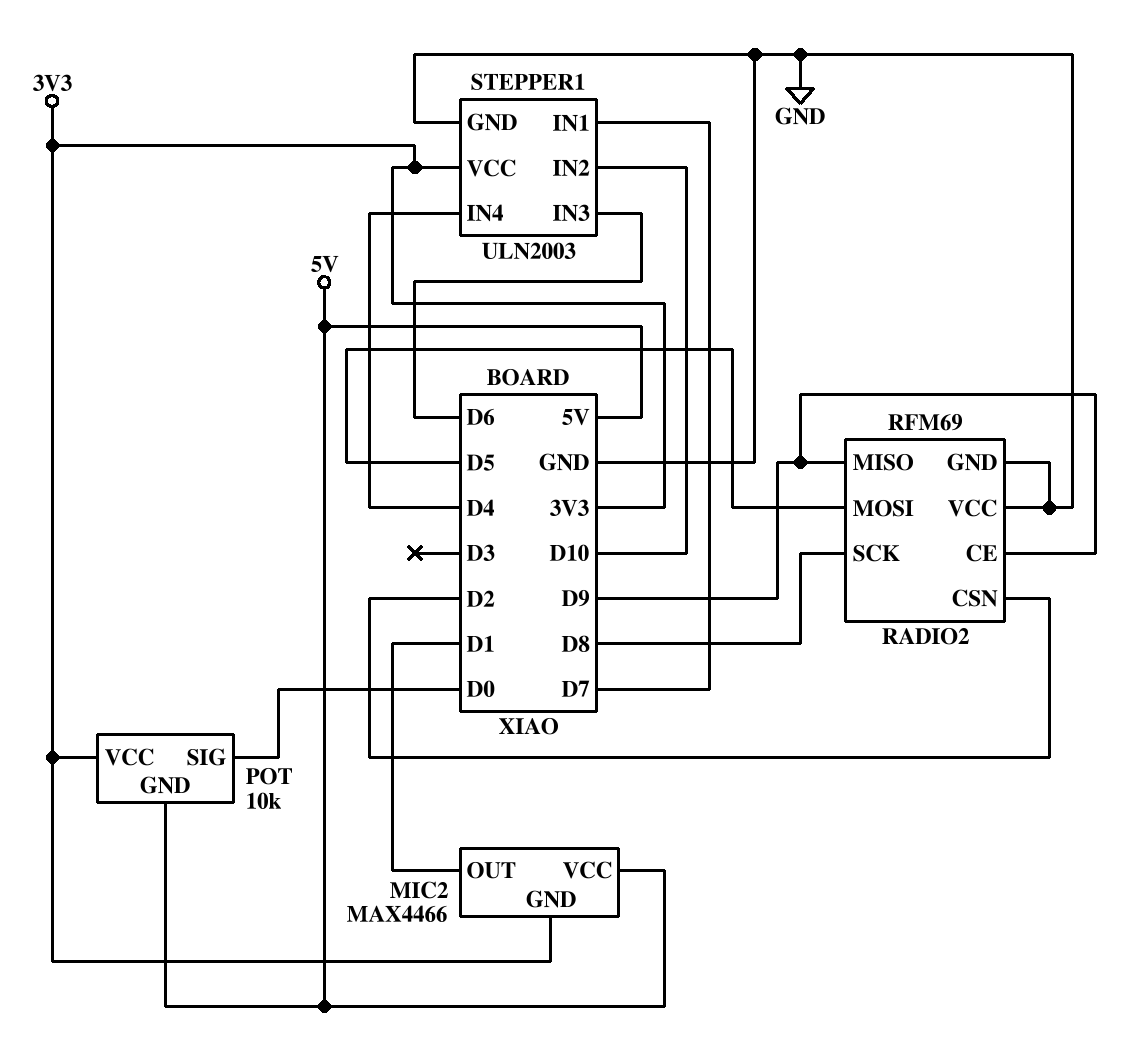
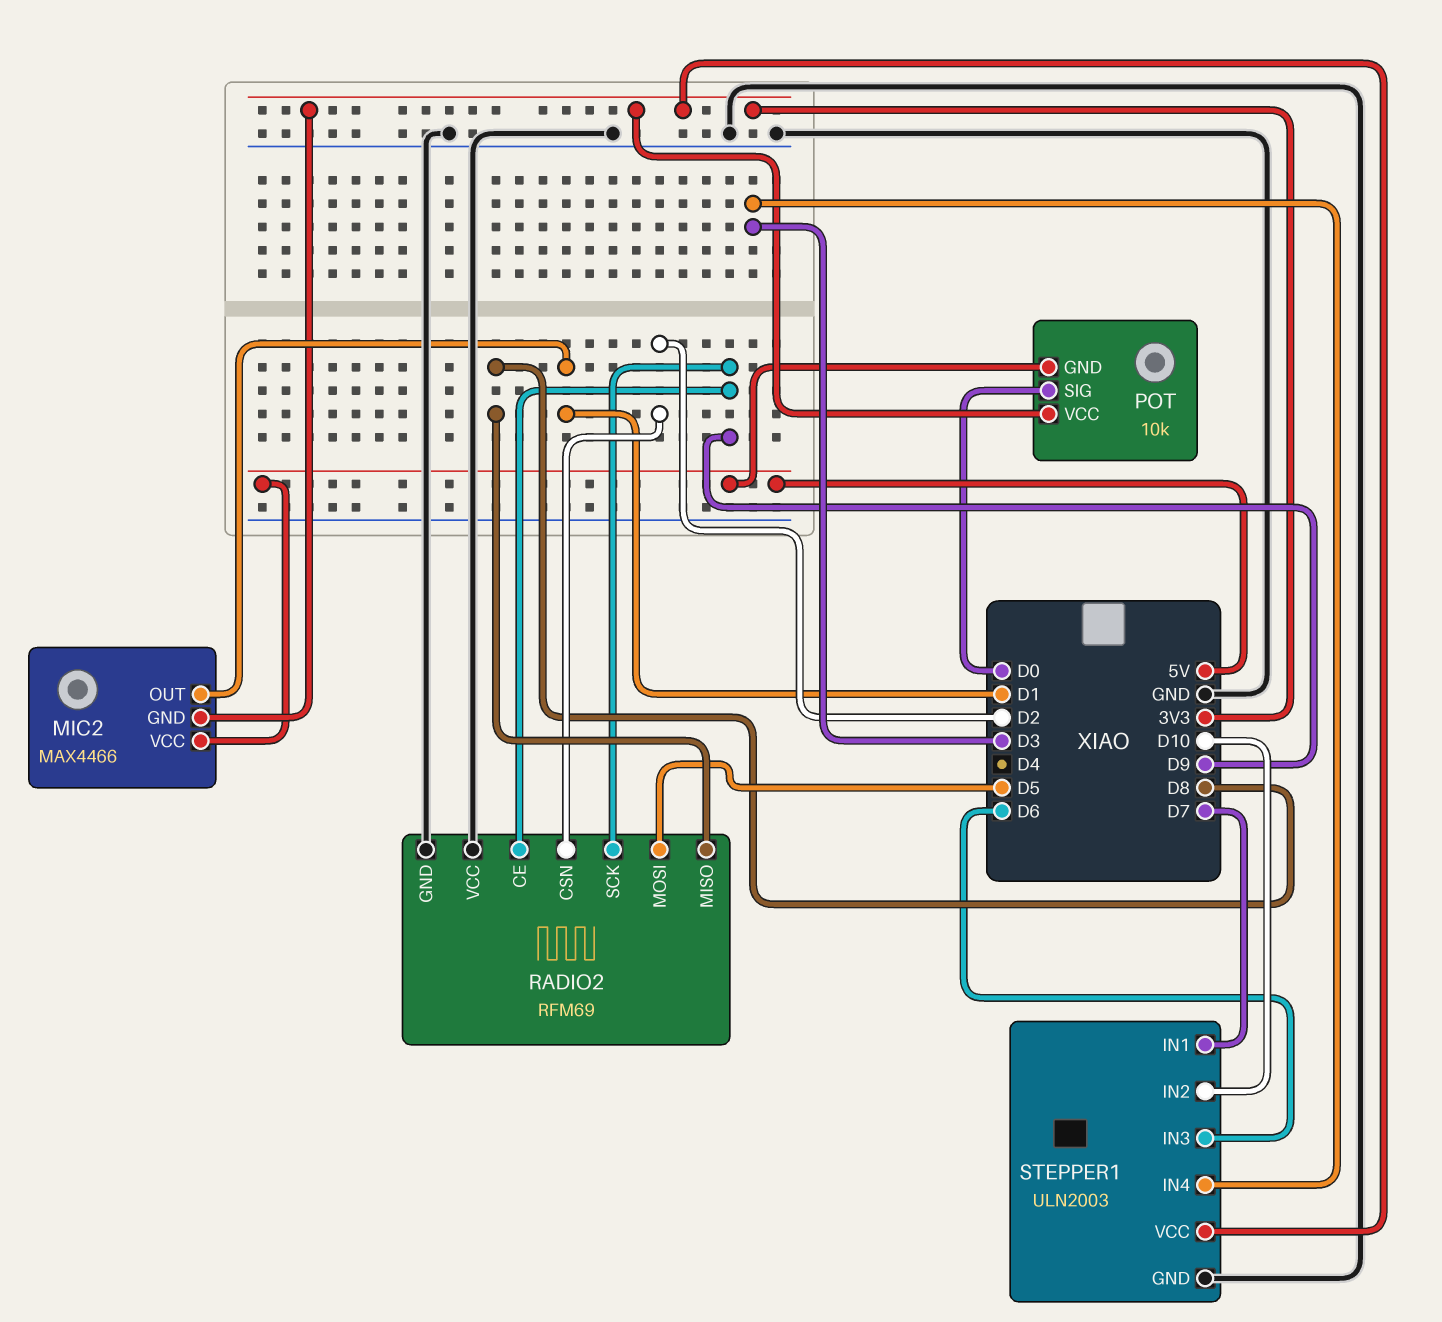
RADIO2 pin MISO: D9 -> D8
RADIO2 pin SCK: D8 -> D9
STEPPER1 pin IN4: D4 -> D3

